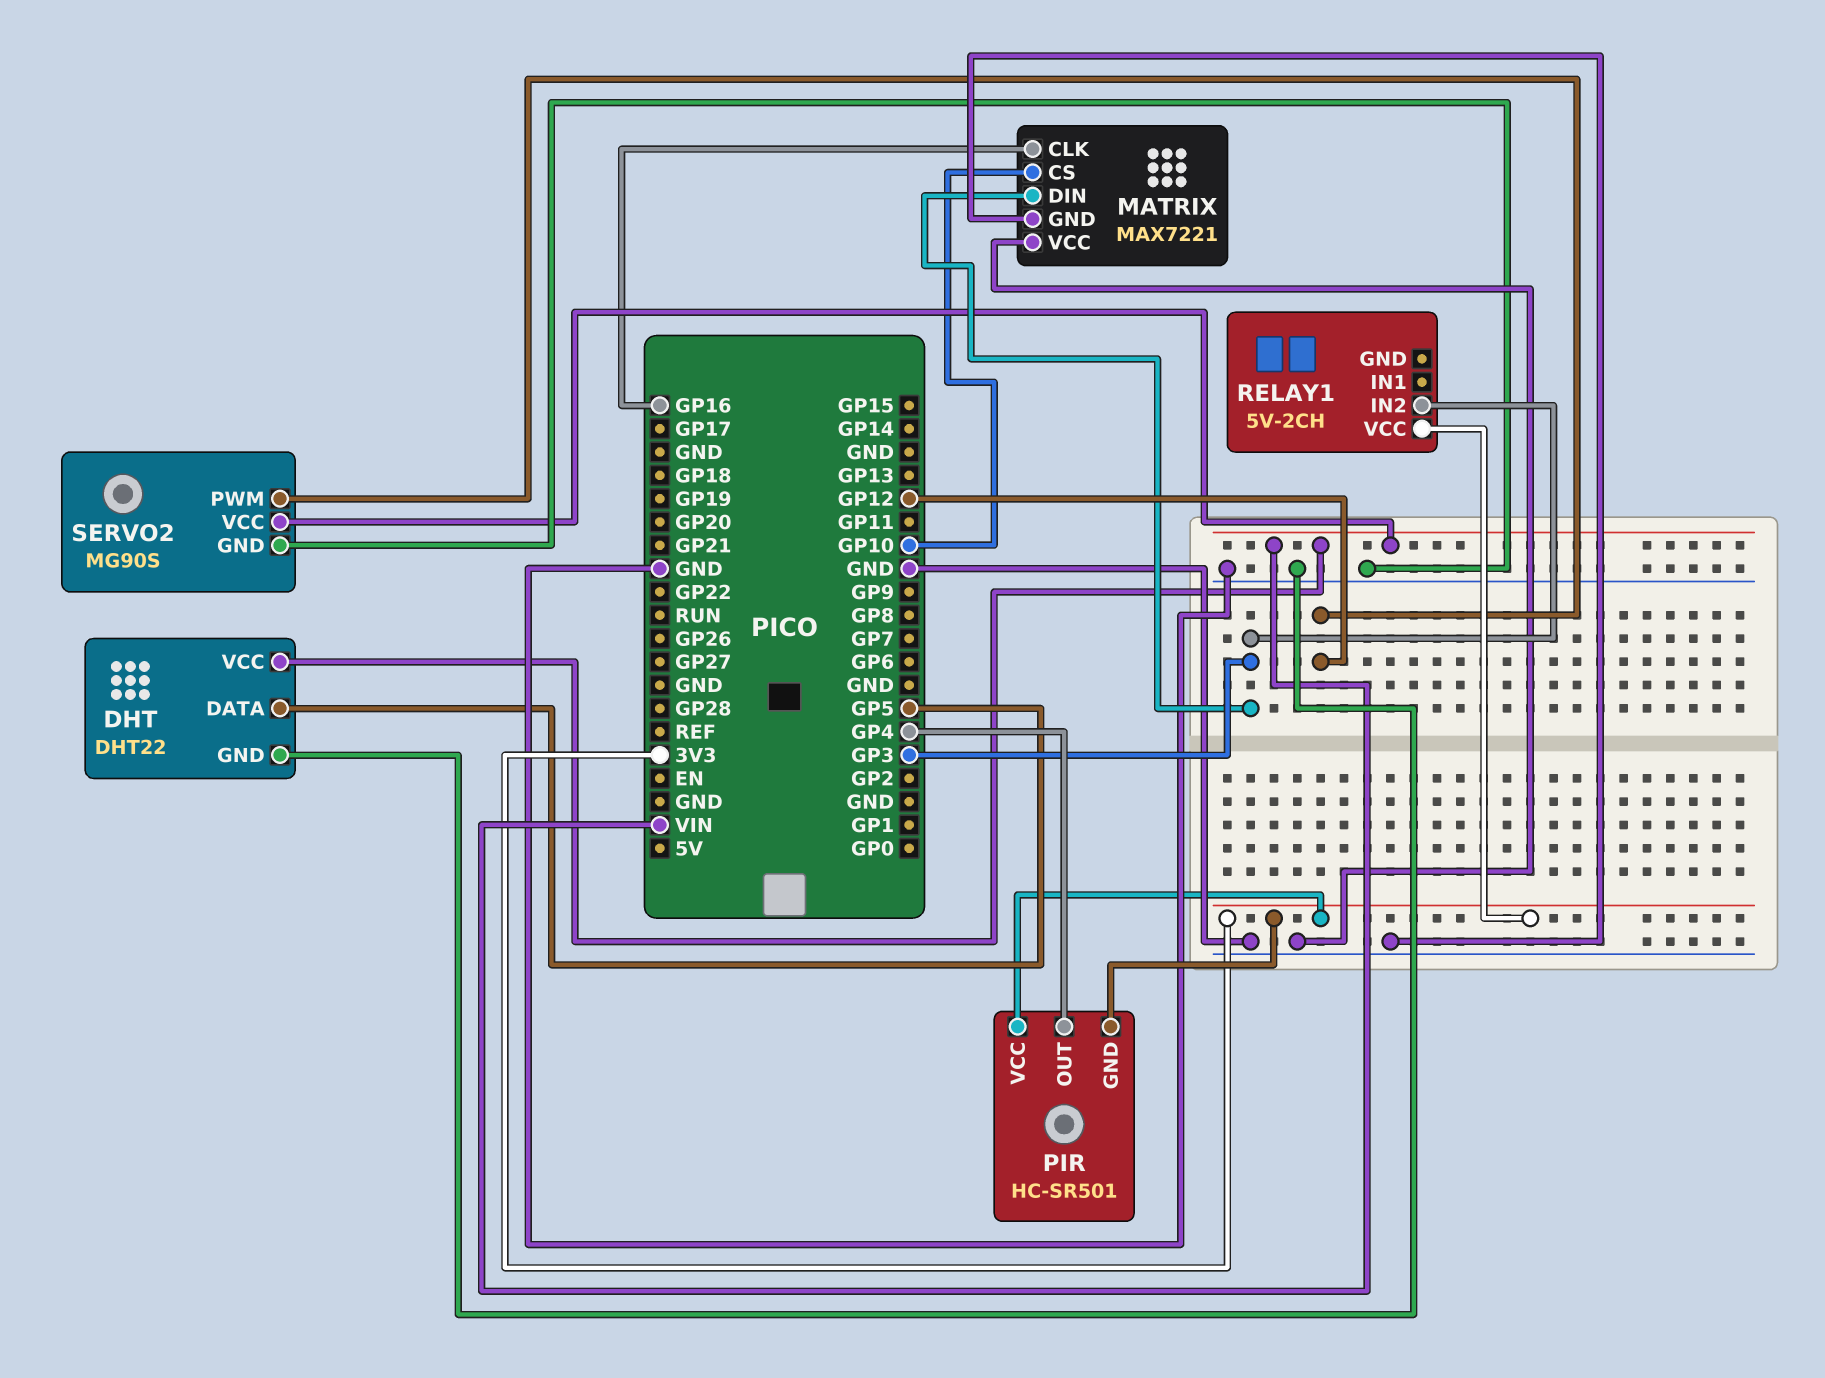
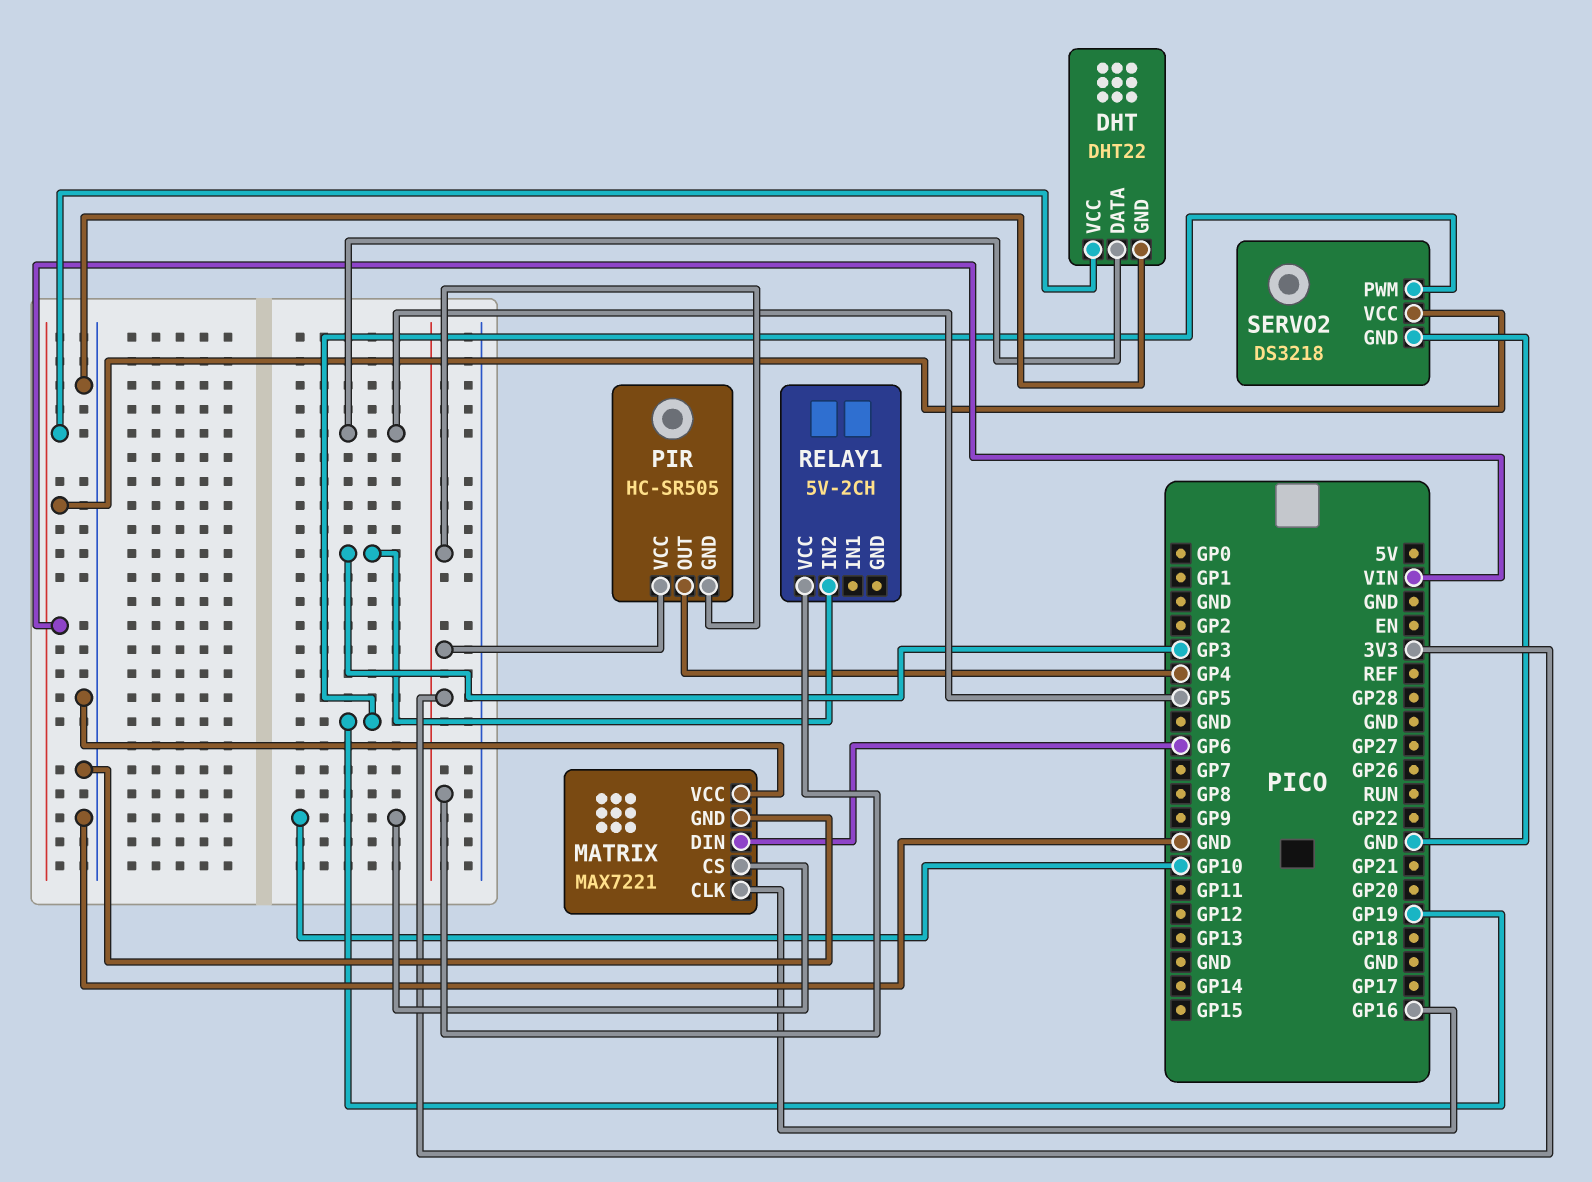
MATRIX pin DIN: GP3 -> GP6
PIR: HC-SR501 -> HC-SR505
SERVO2: MG90S -> DS3218
SERVO2 pin PWM: GP12 -> GP19

